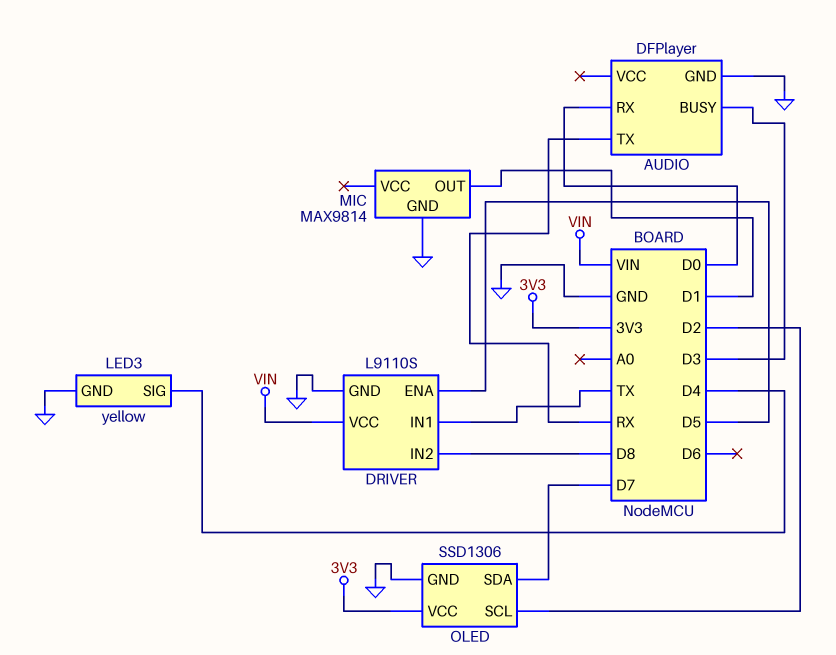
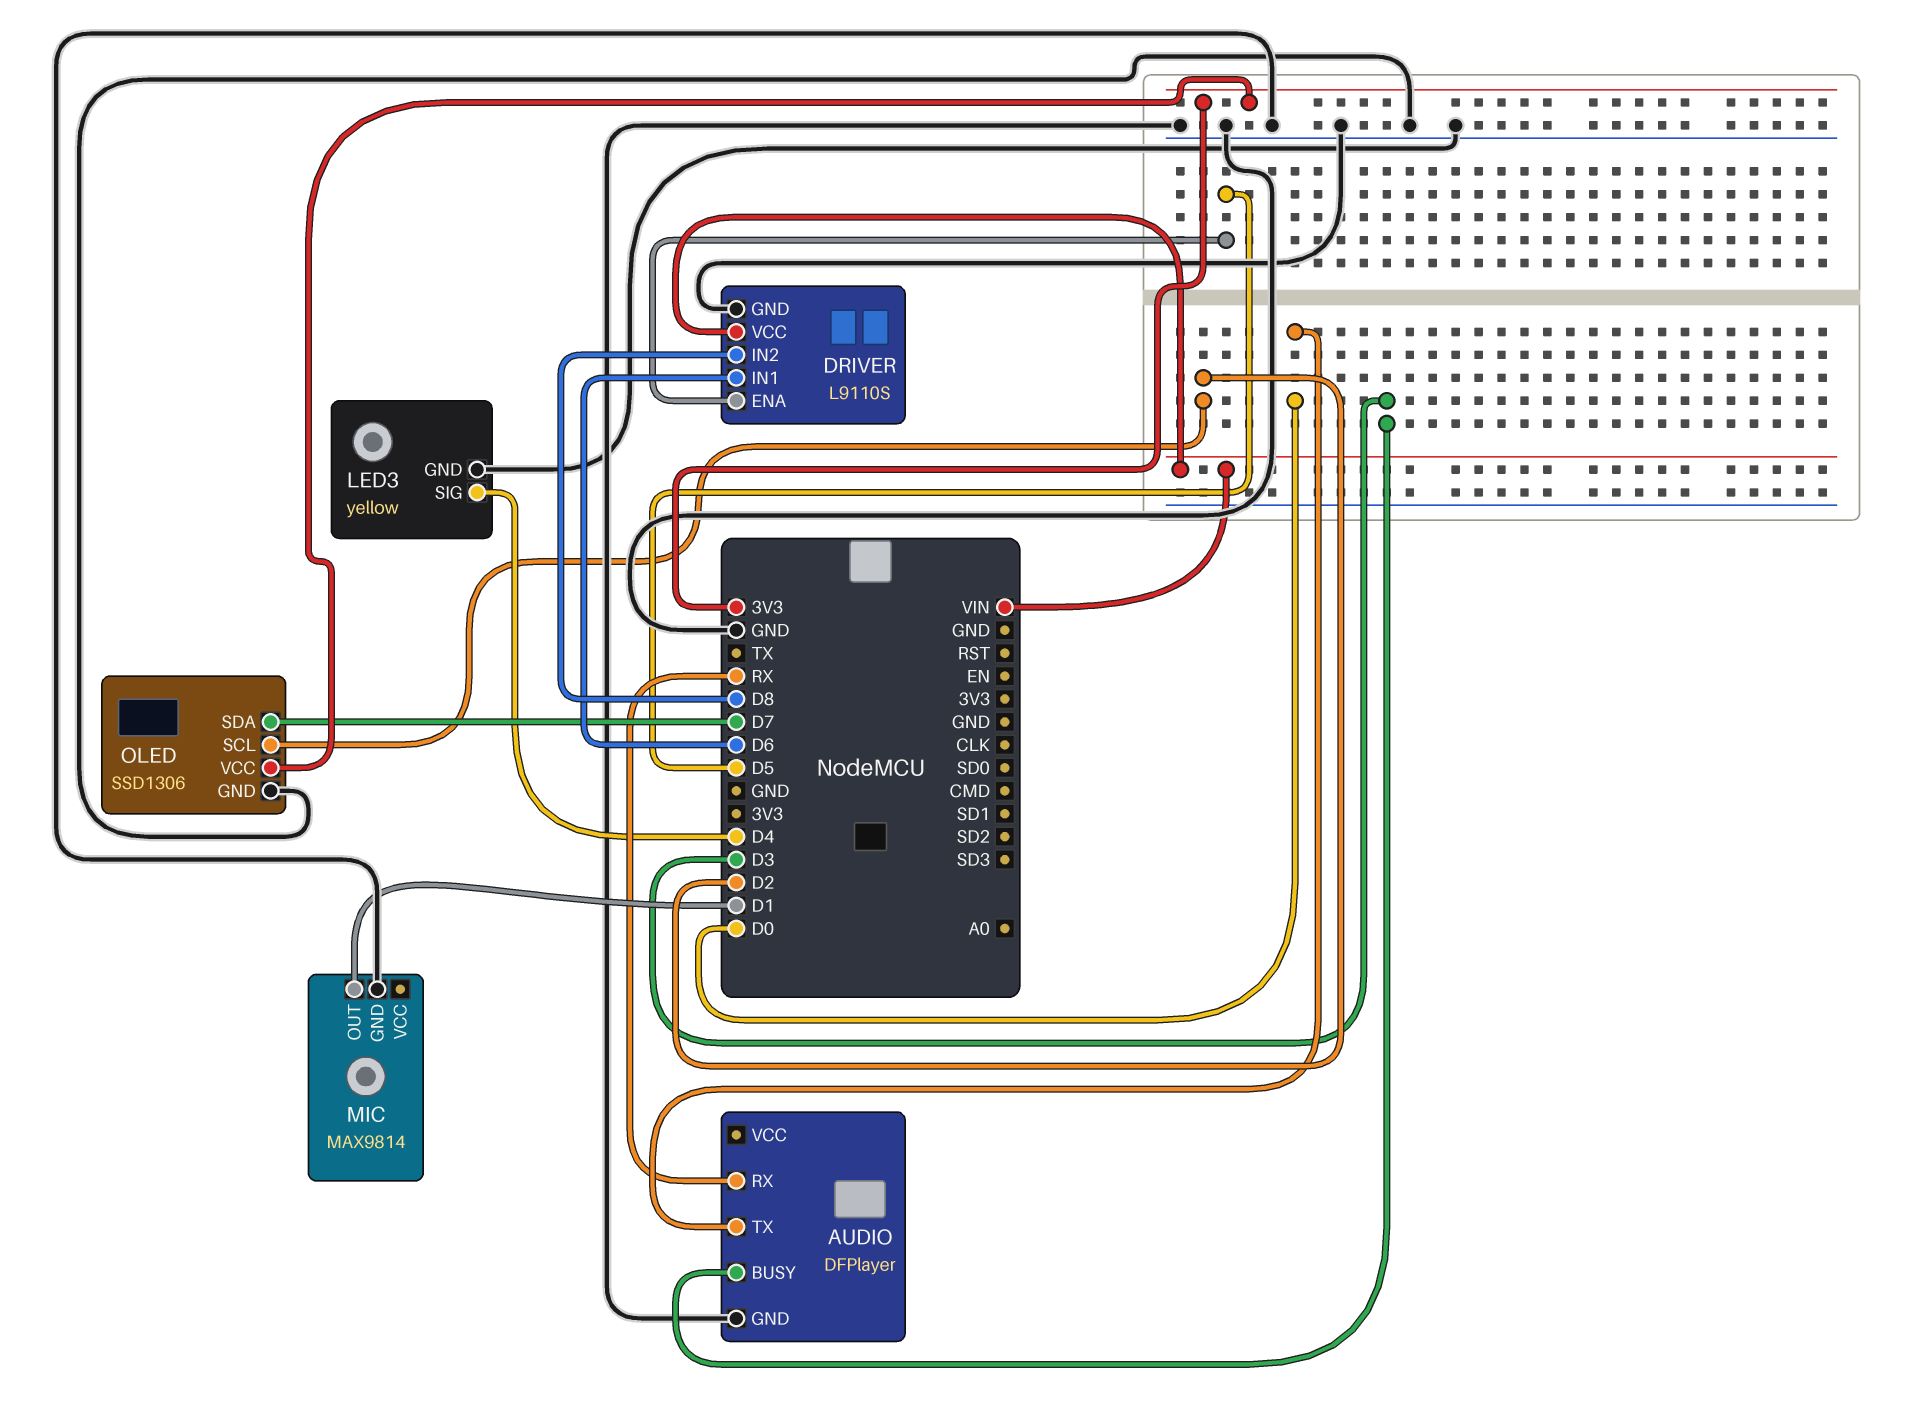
AUDIO pin RX: D0 -> RX
AUDIO pin TX: RX -> D0
DRIVER pin IN1: TX -> D6

